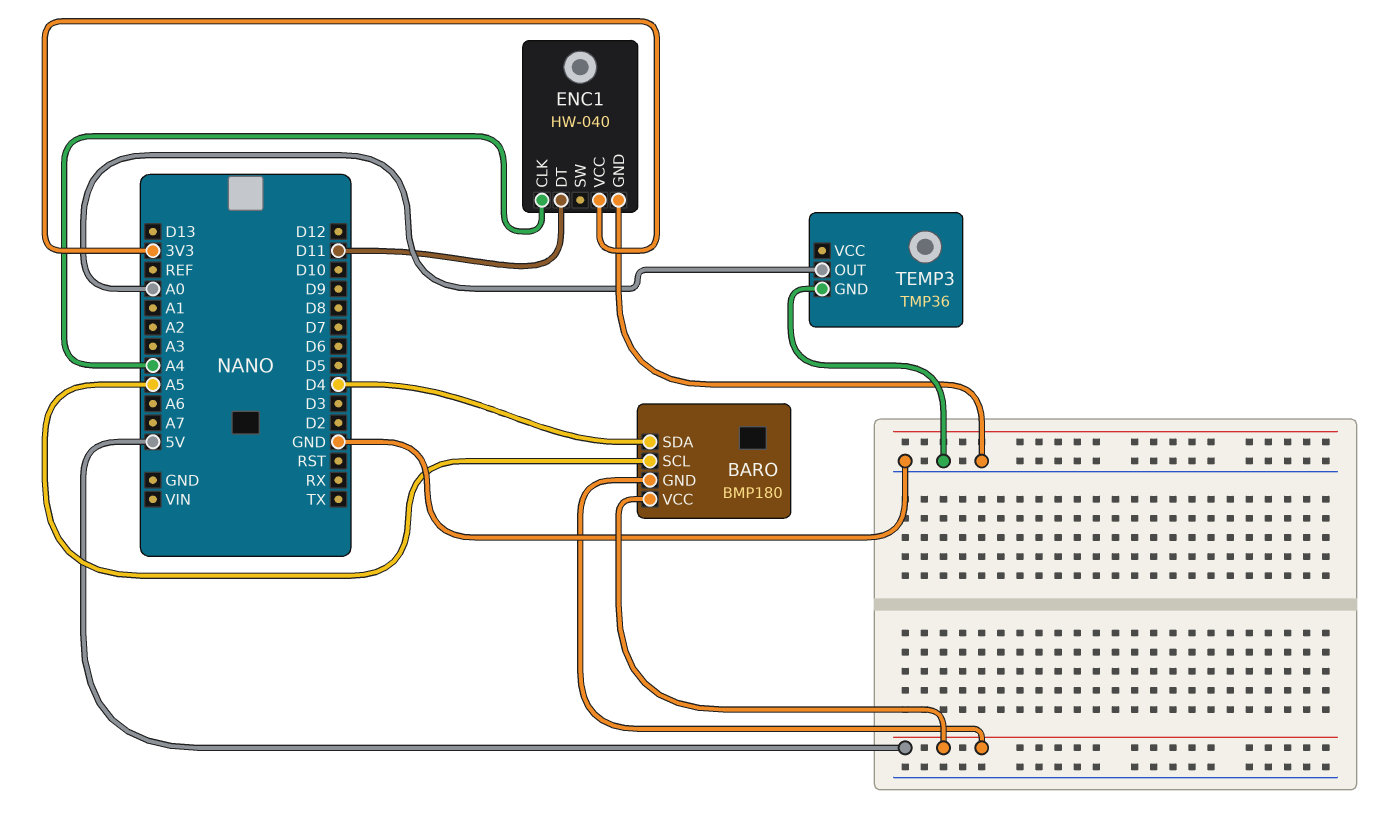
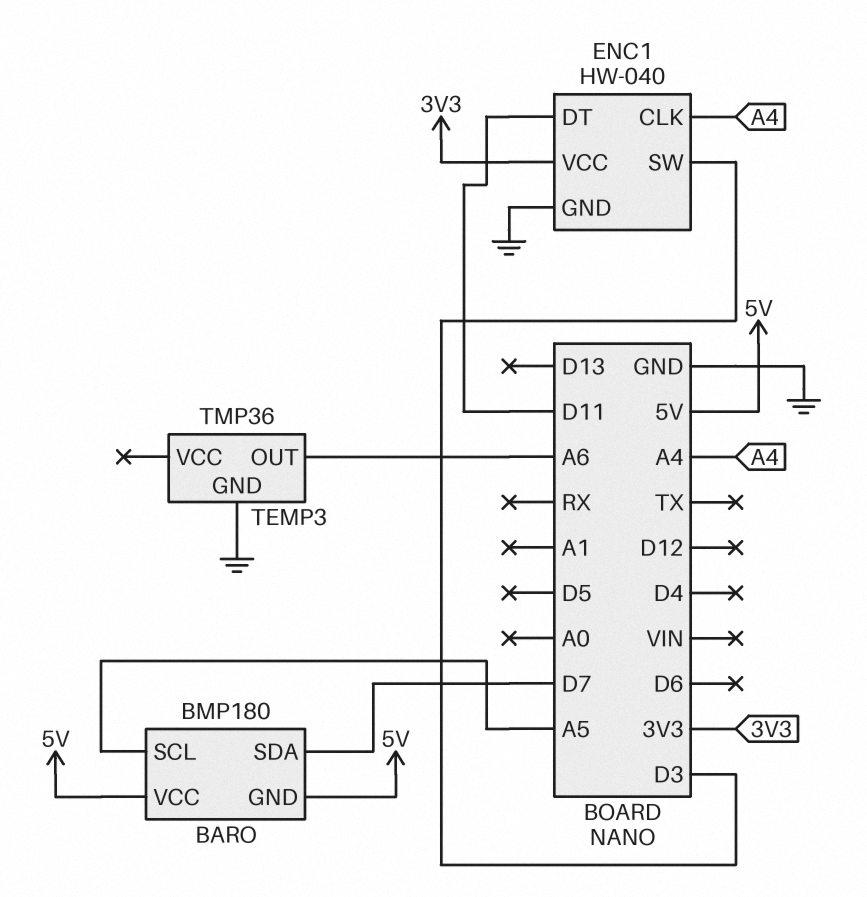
BARO pin SDA: D4 -> D7
ENC1 pin SW: none -> D3
TEMP3 pin OUT: A0 -> A6

